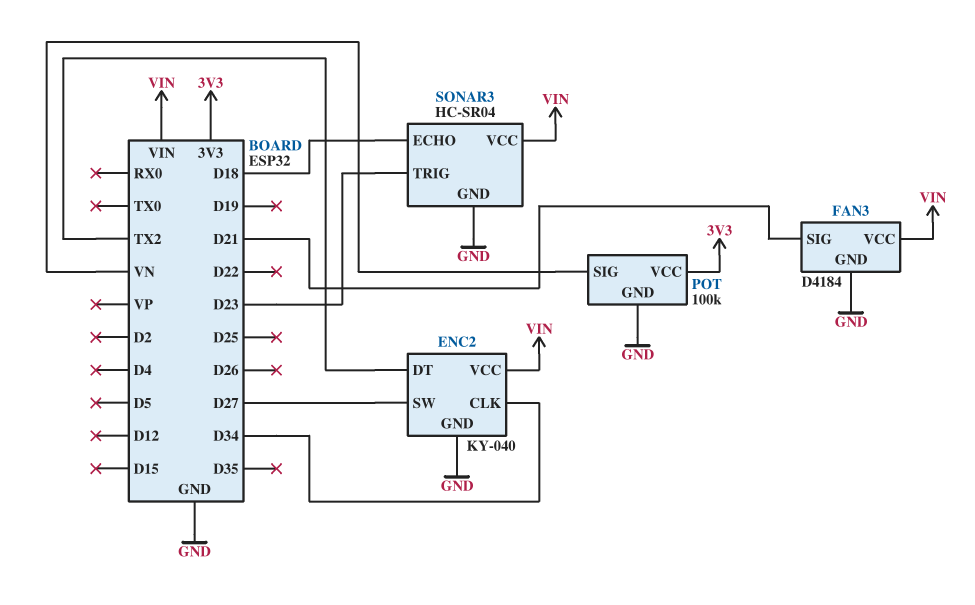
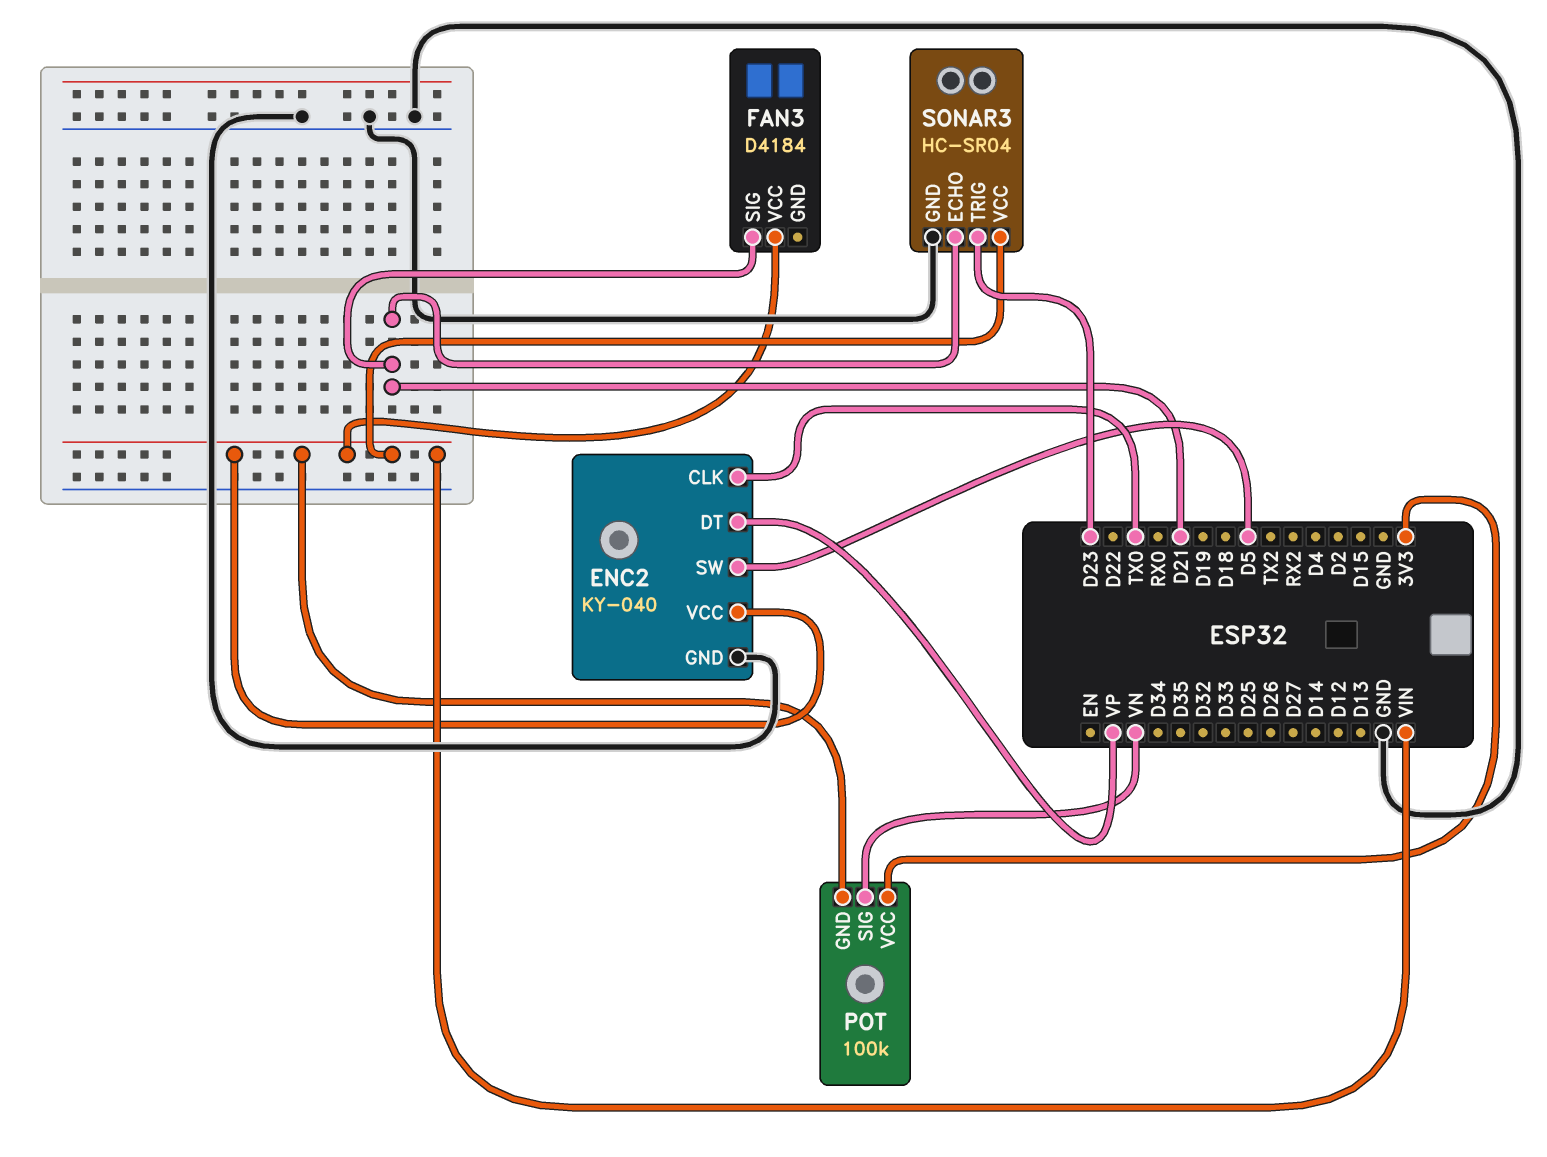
ENC2 pin CLK: D34 -> TX0
ENC2 pin DT: TX2 -> VP
ENC2 pin SW: D27 -> D5
FAN3 pin GND: GND -> none
POT pin GND: GND -> VIN
SONAR3 pin ECHO: D18 -> D21

